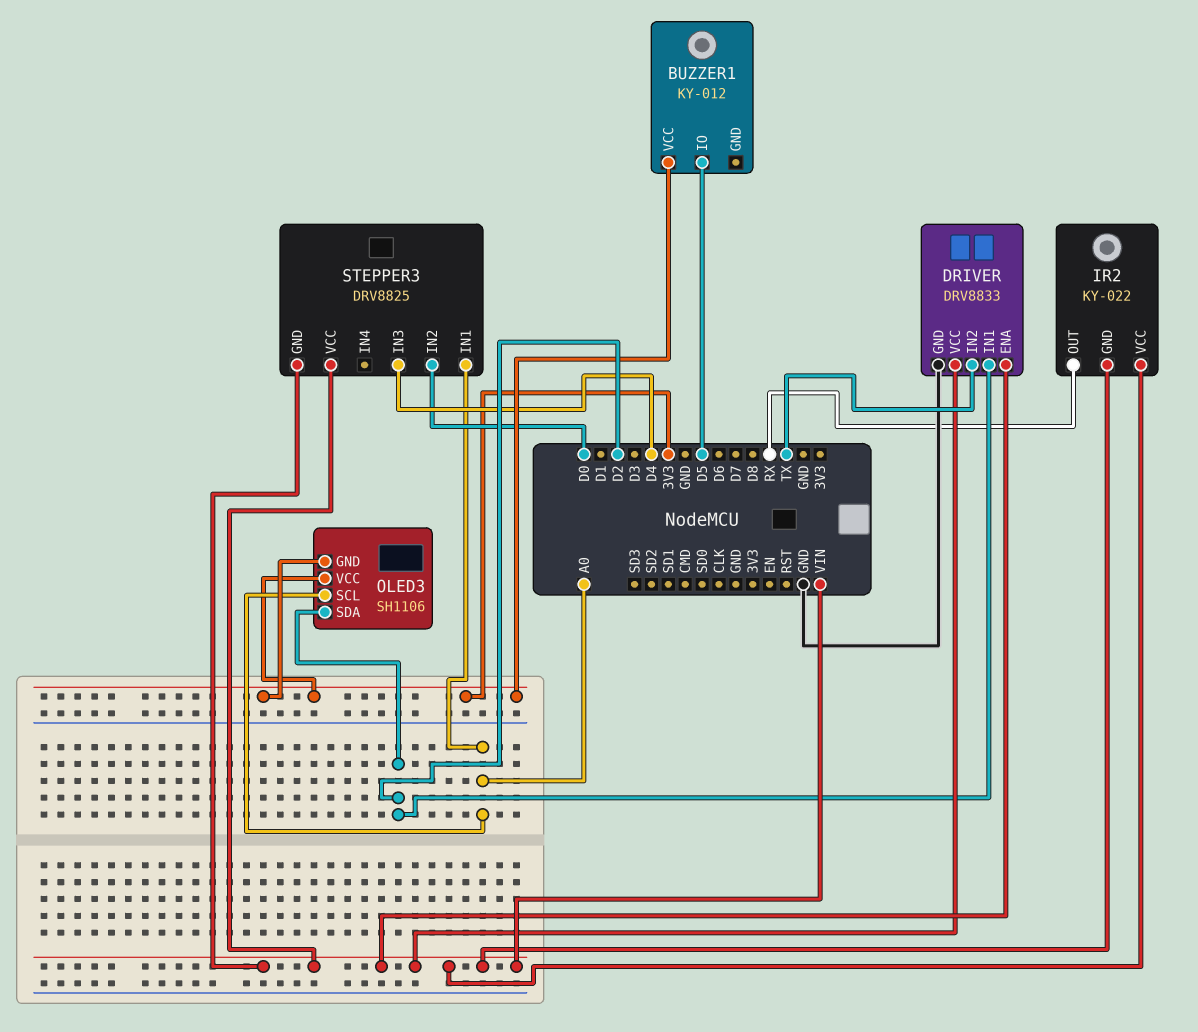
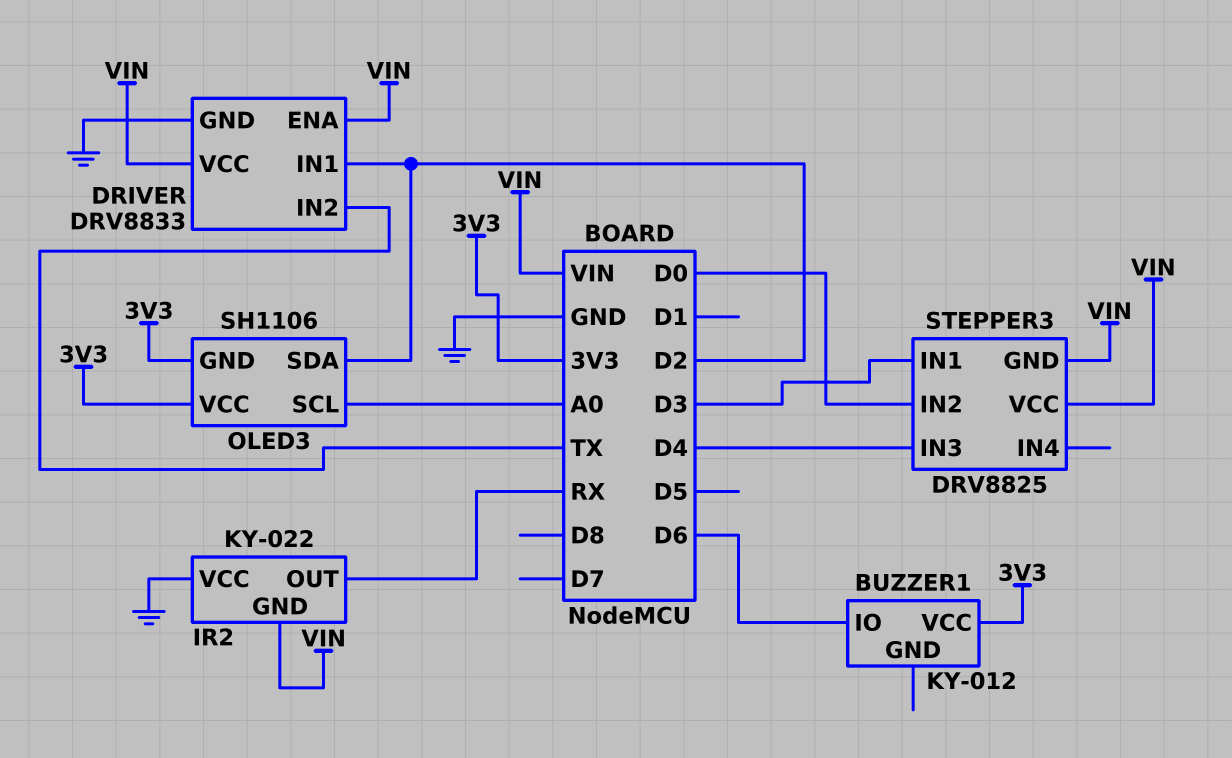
BUZZER1 pin IO: D5 -> D6
IR2 pin VCC: VIN -> GND
STEPPER3 pin IN1: A0 -> D3

